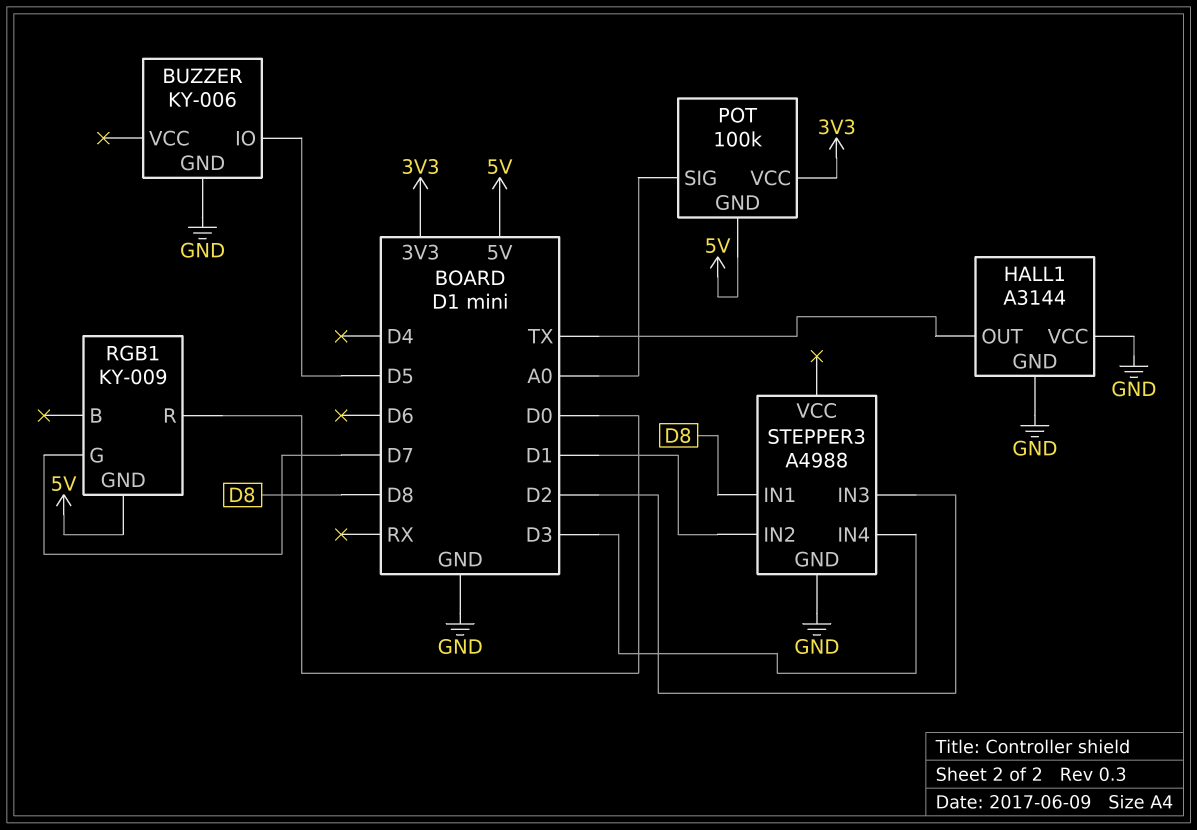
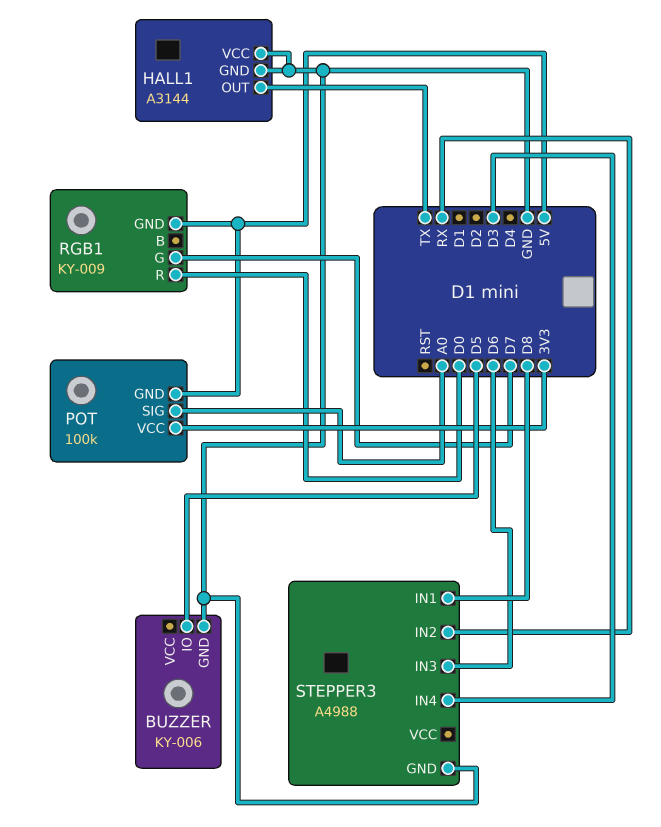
STEPPER3 pin IN2: D1 -> RX
STEPPER3 pin IN3: D2 -> D6

